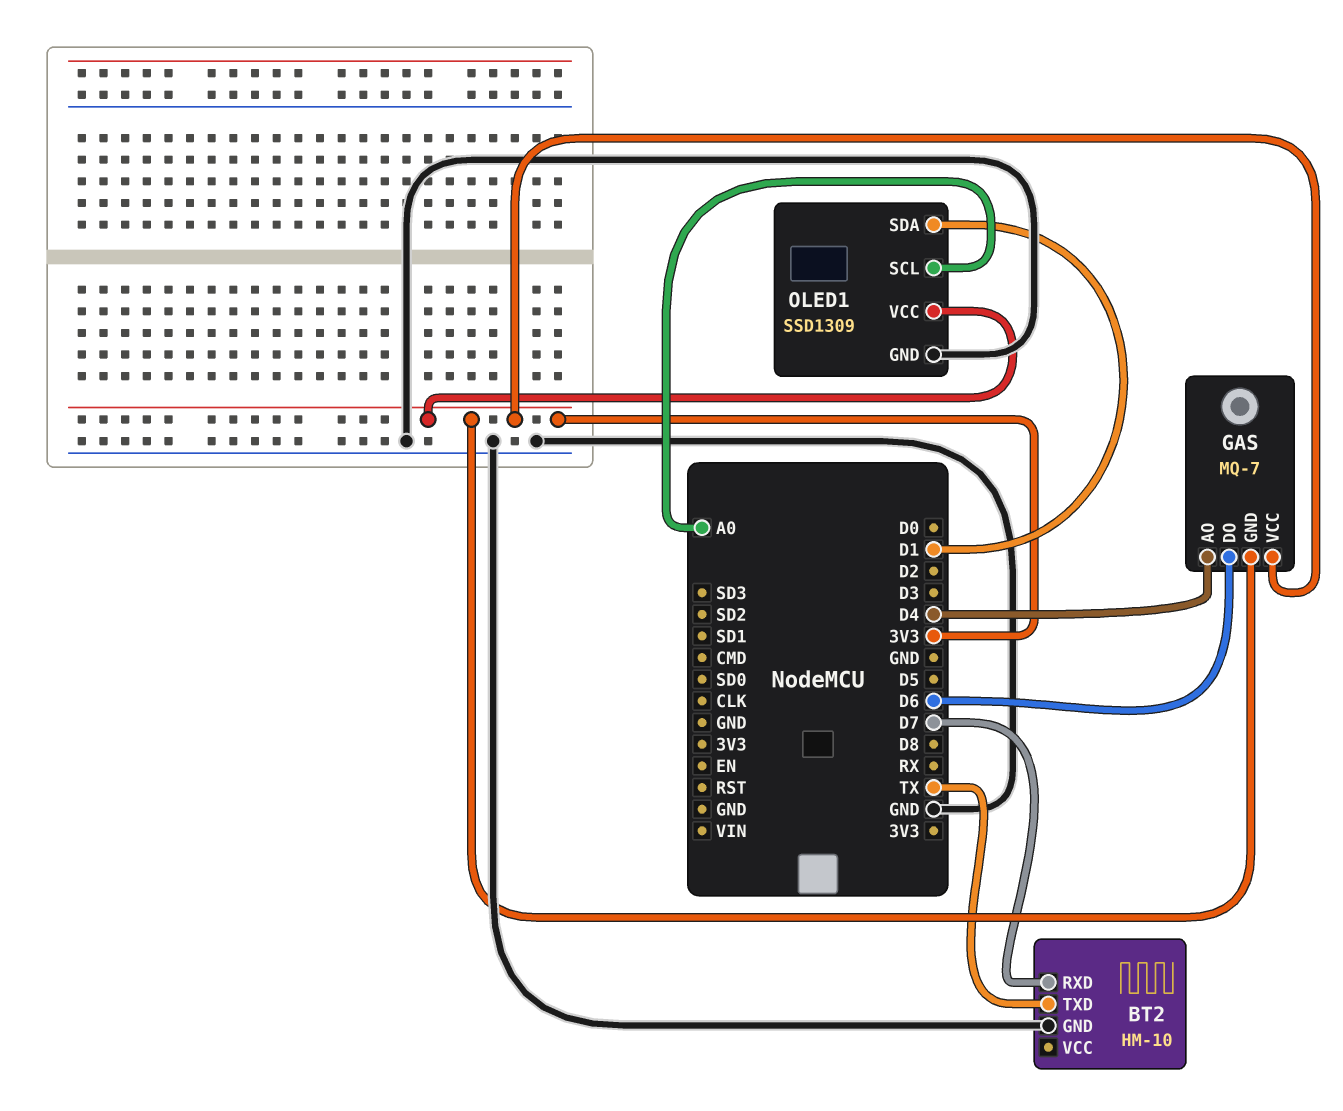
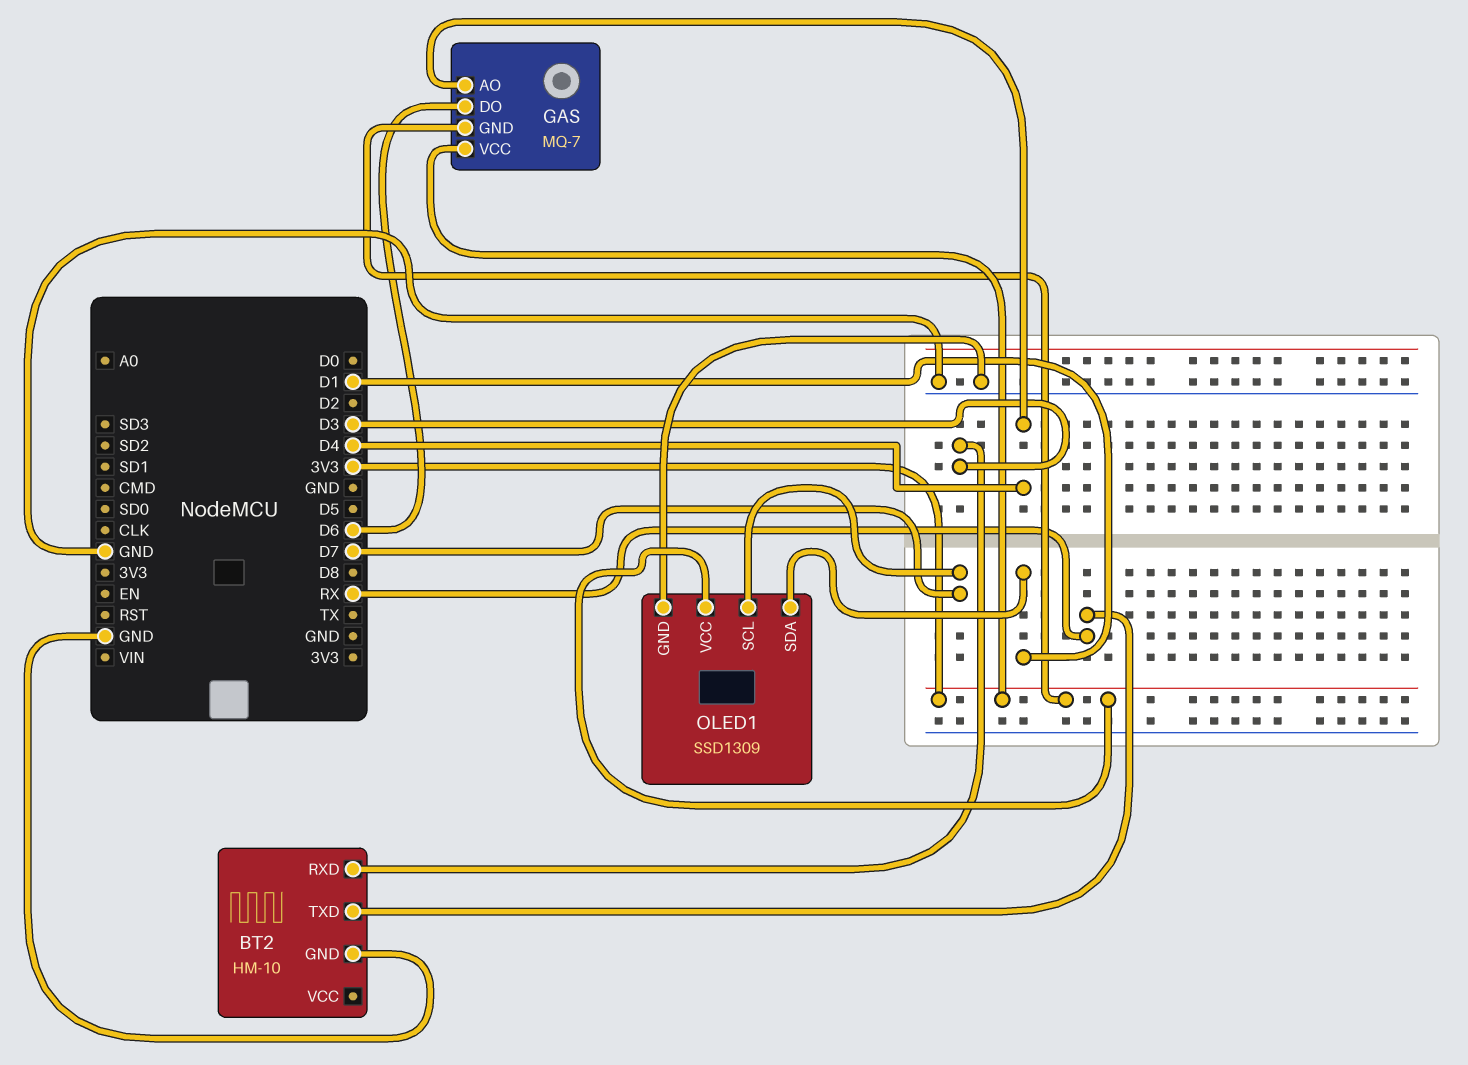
BT2 pin RXD: D7 -> D3
BT2 pin TXD: TX -> RX
OLED1 pin SCL: A0 -> D7

